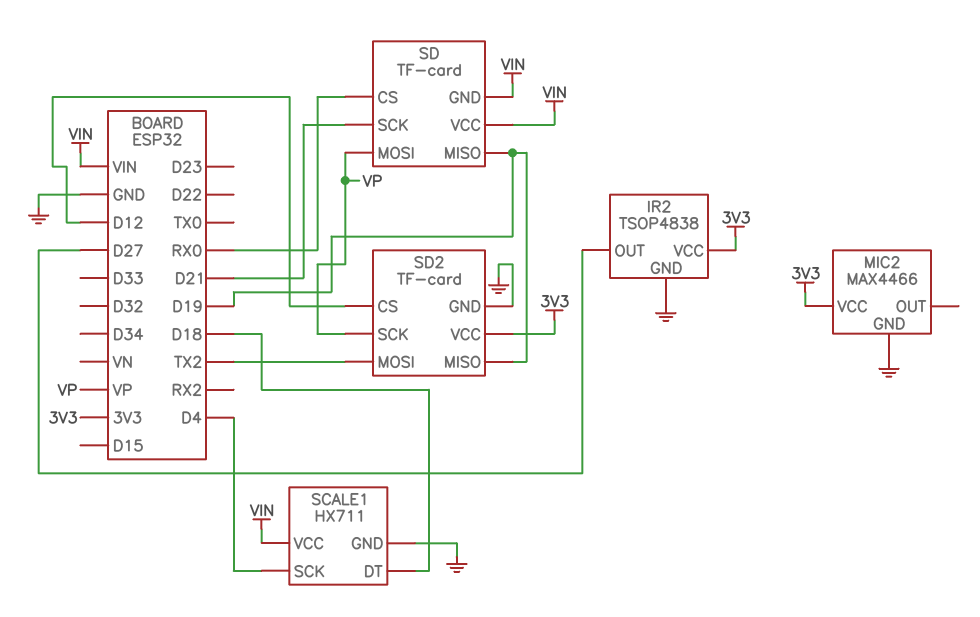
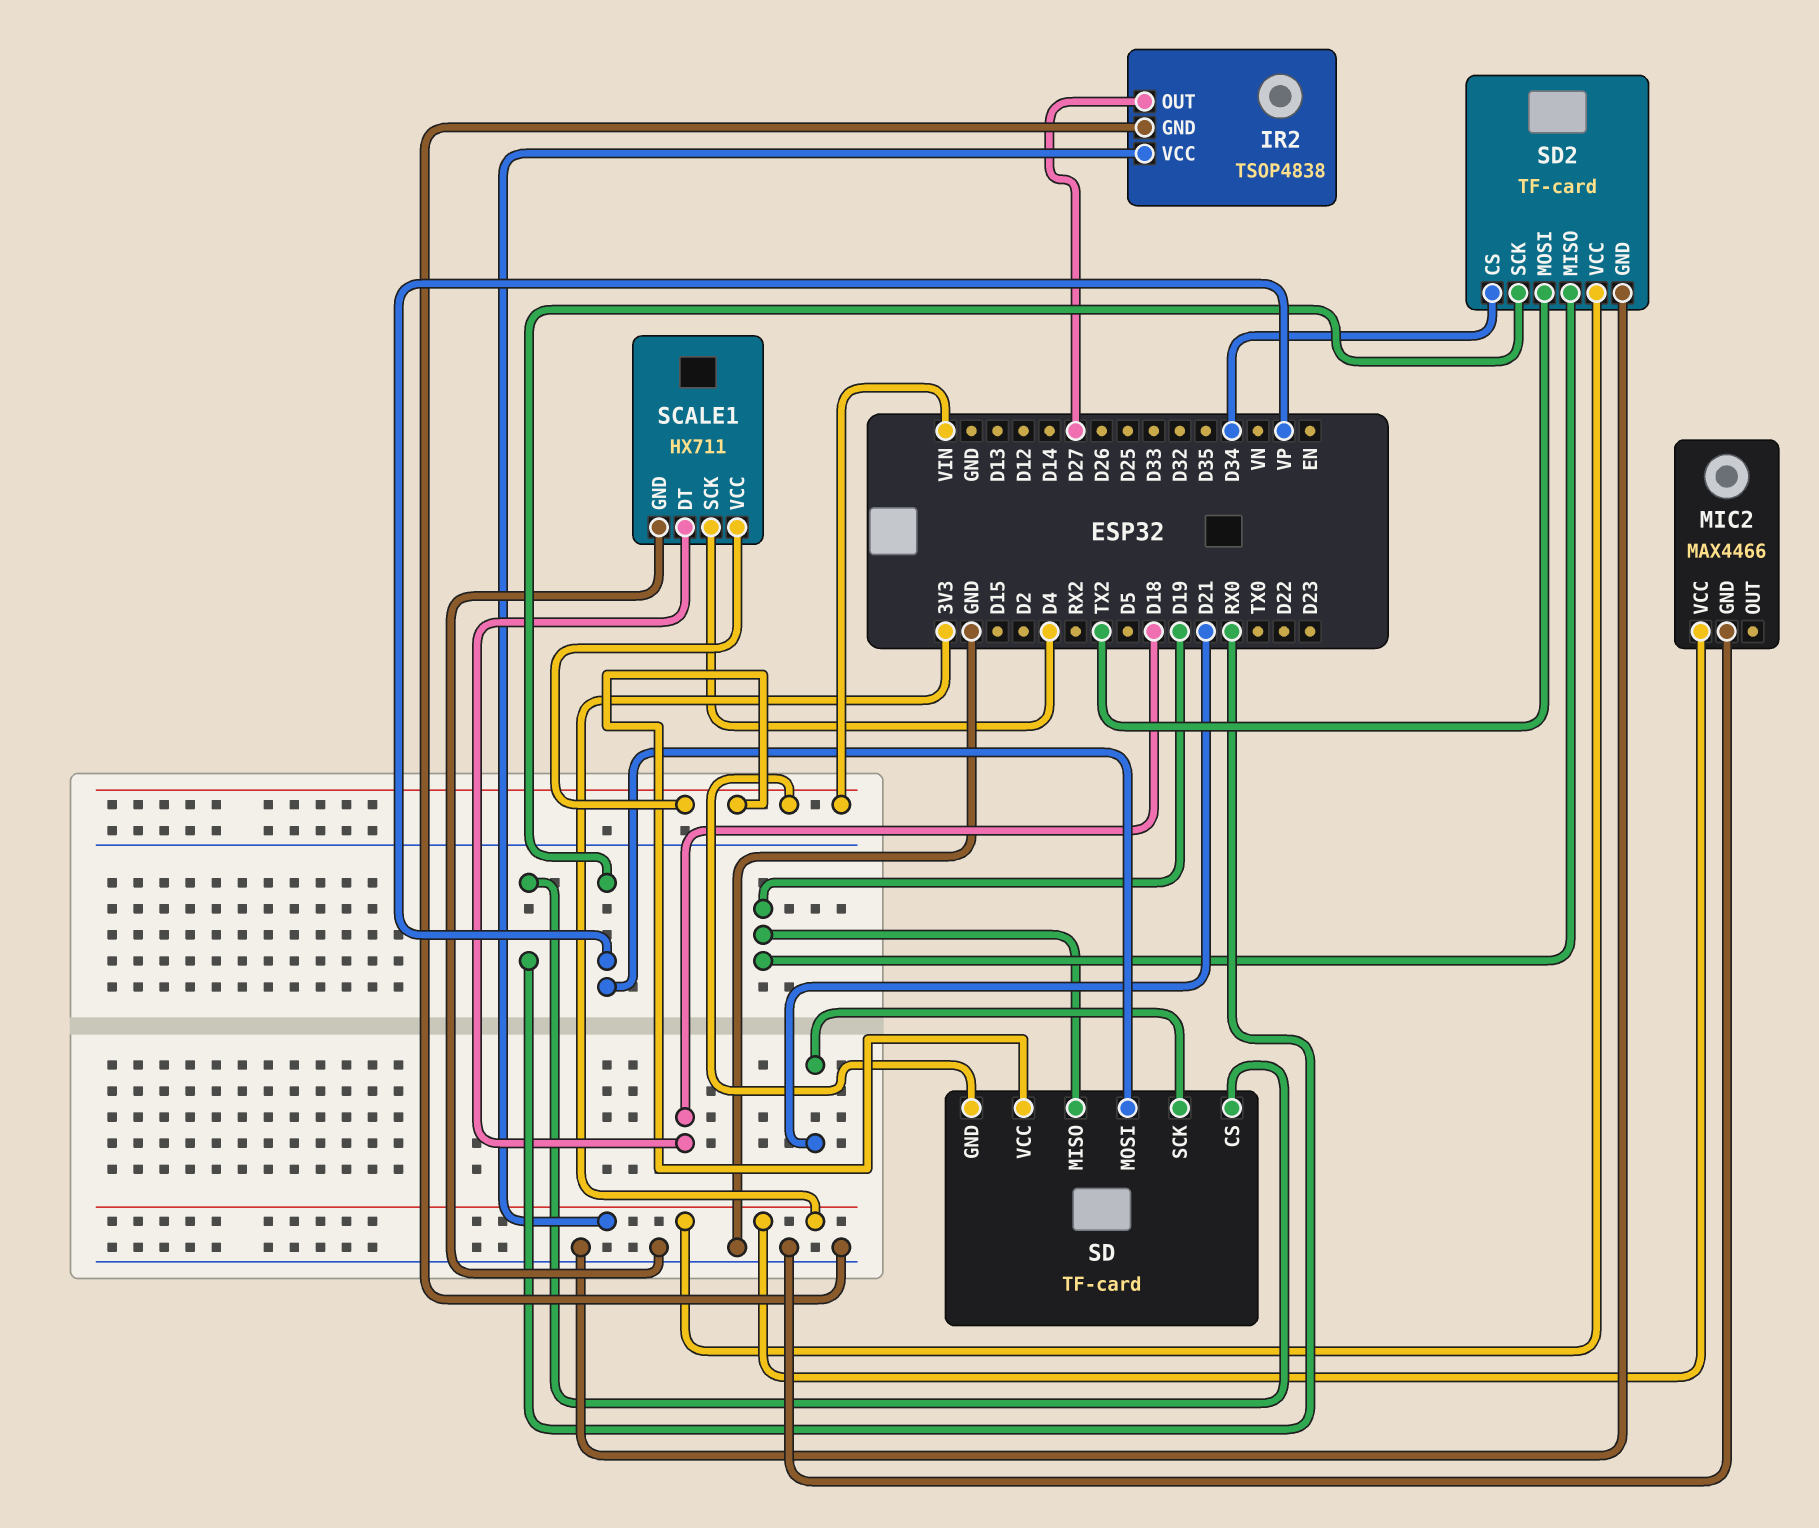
SD2 pin CS: D12 -> D34

